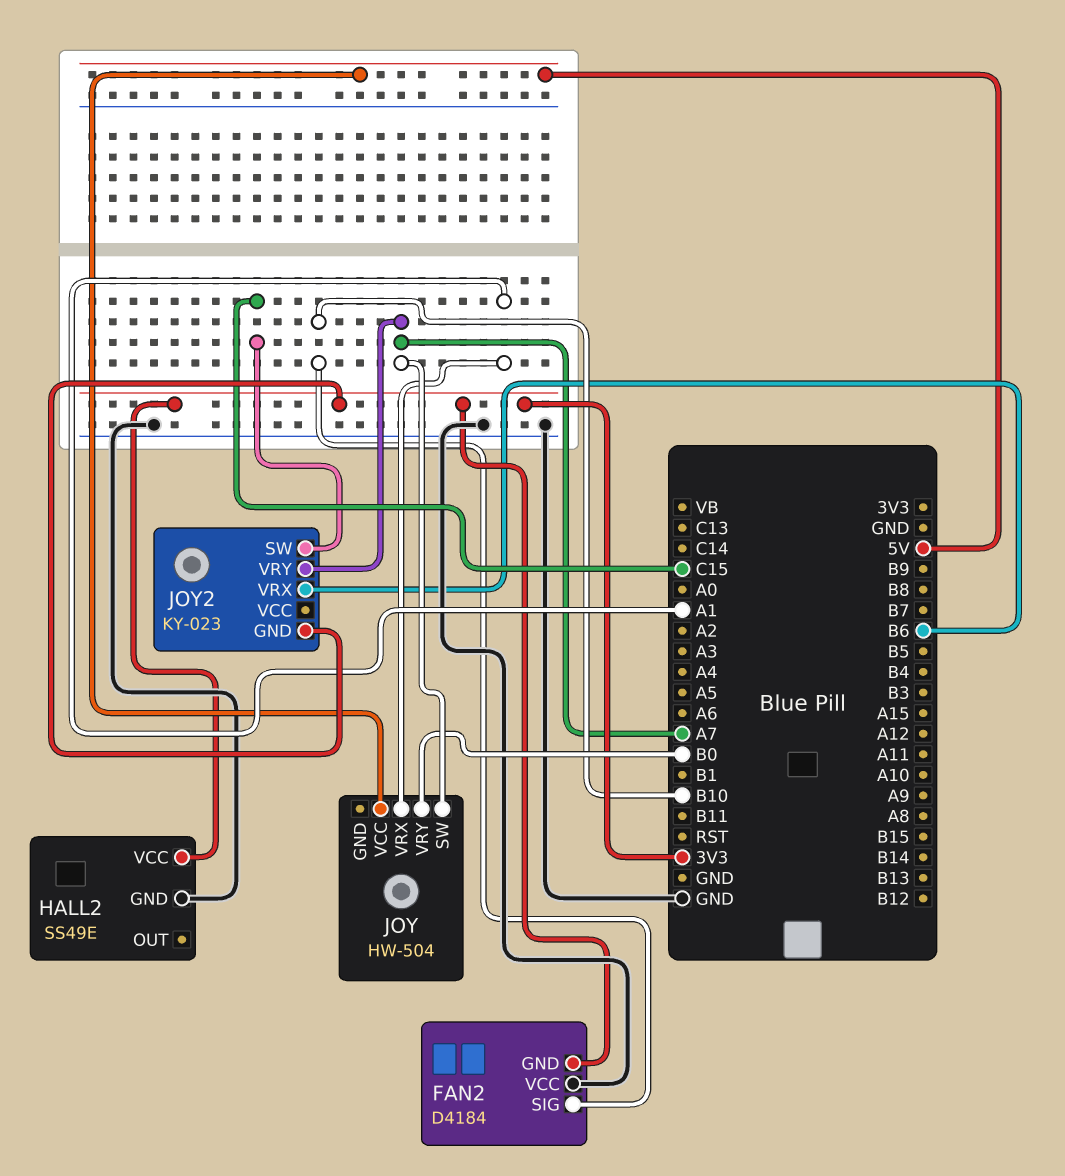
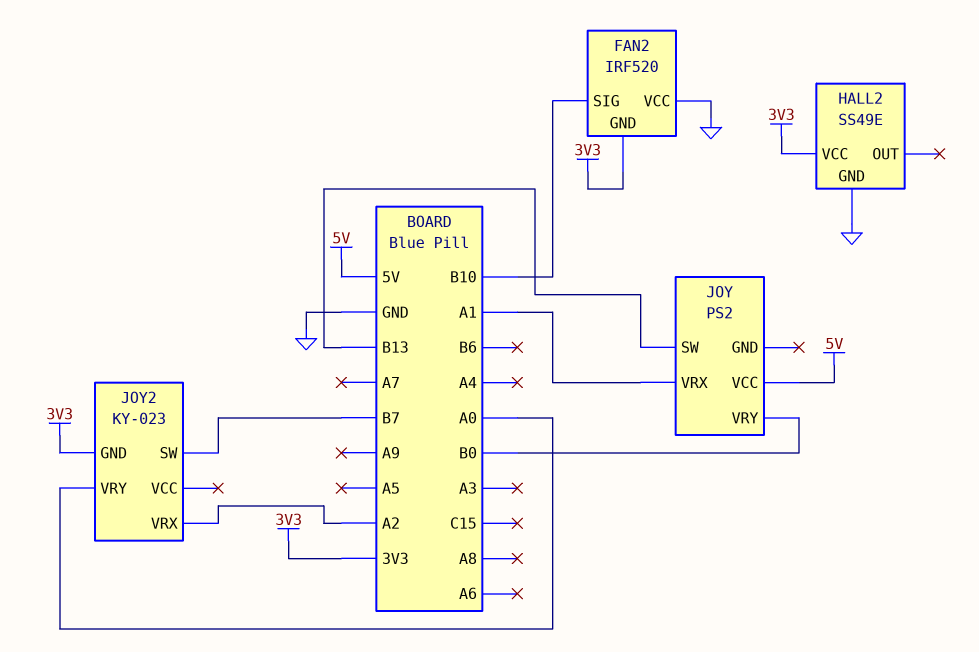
FAN2: D4184 -> IRF520
JOY: HW-504 -> PS2
JOY pin SW: A7 -> B13
JOY2 pin SW: C15 -> B7
JOY2 pin VRX: B6 -> A2
JOY2 pin VRY: A7 -> A0

